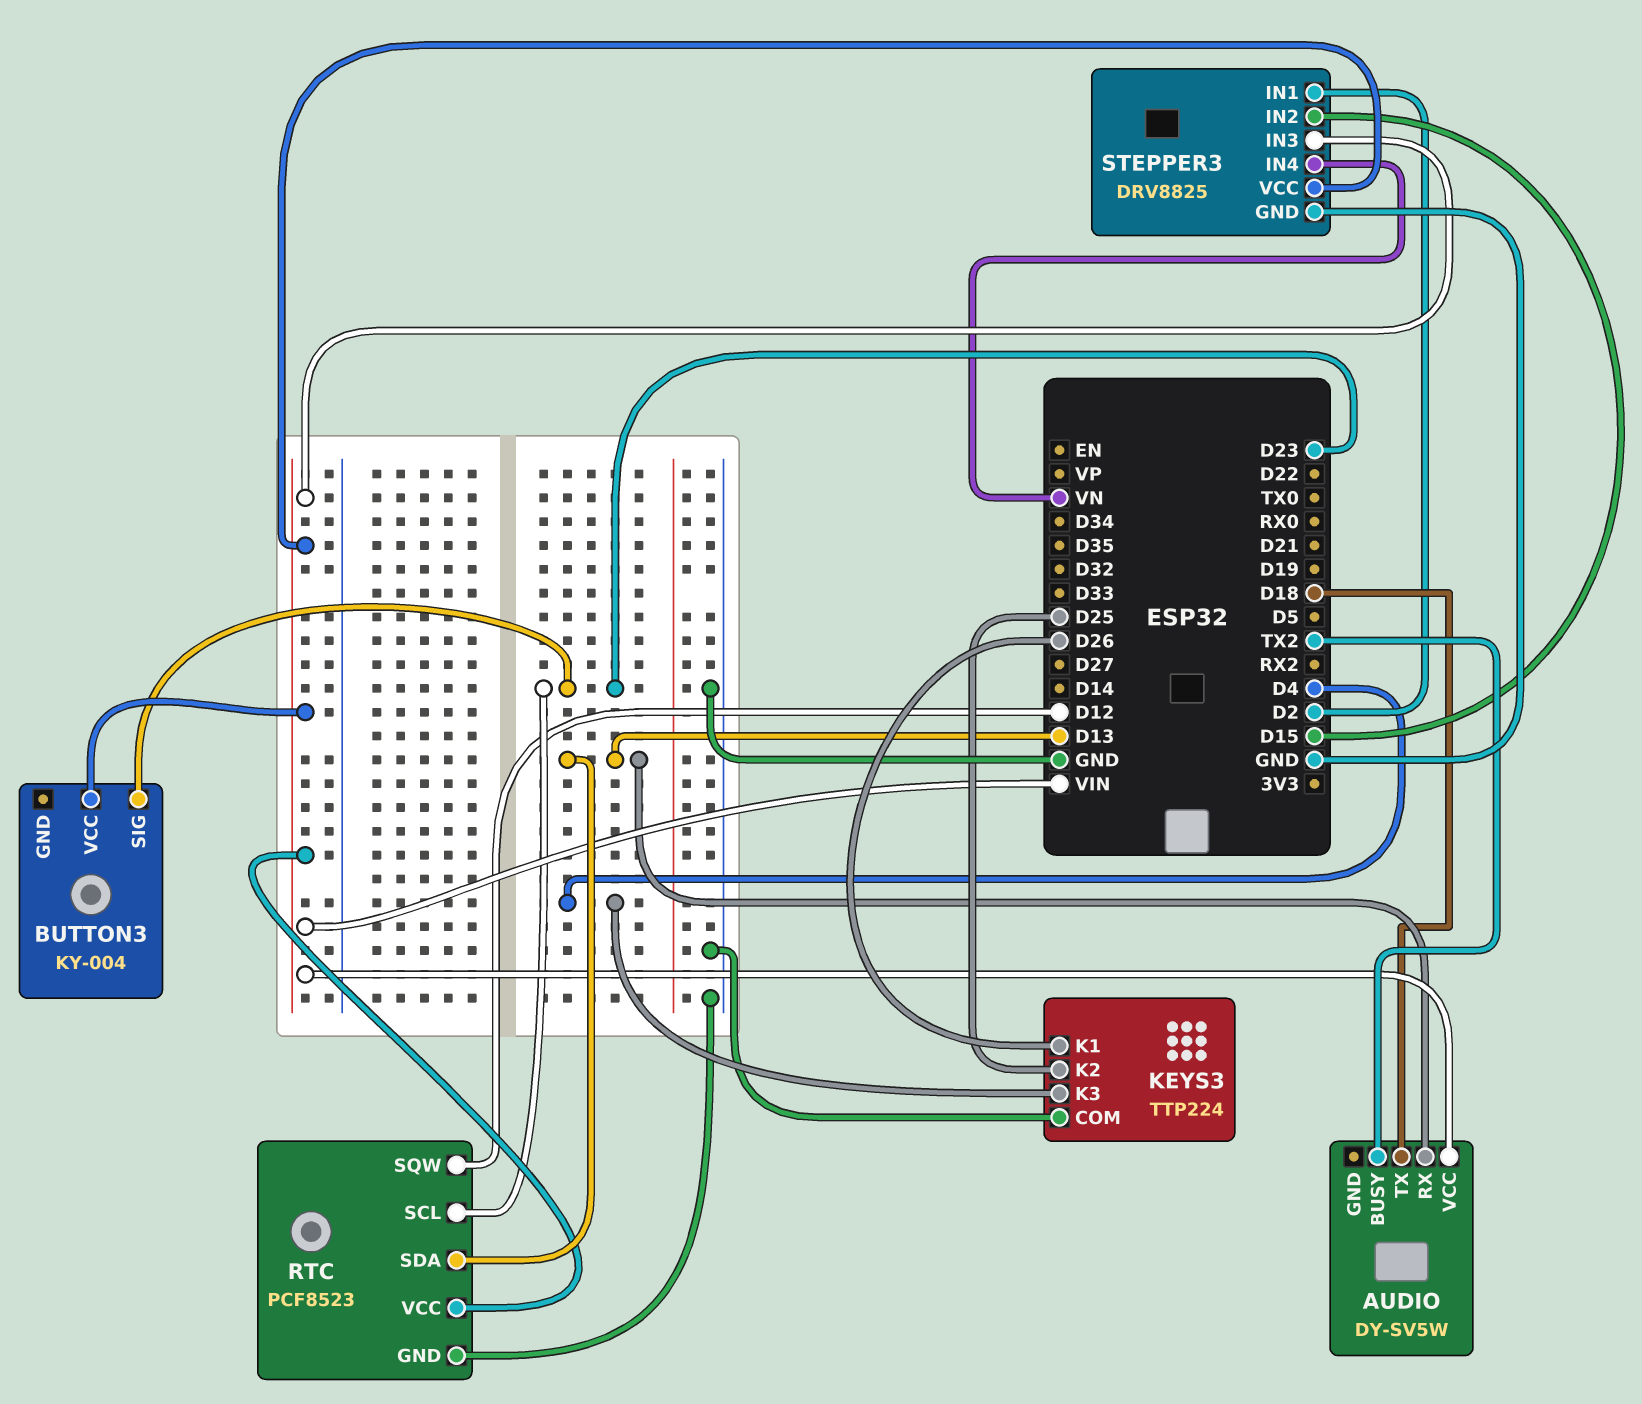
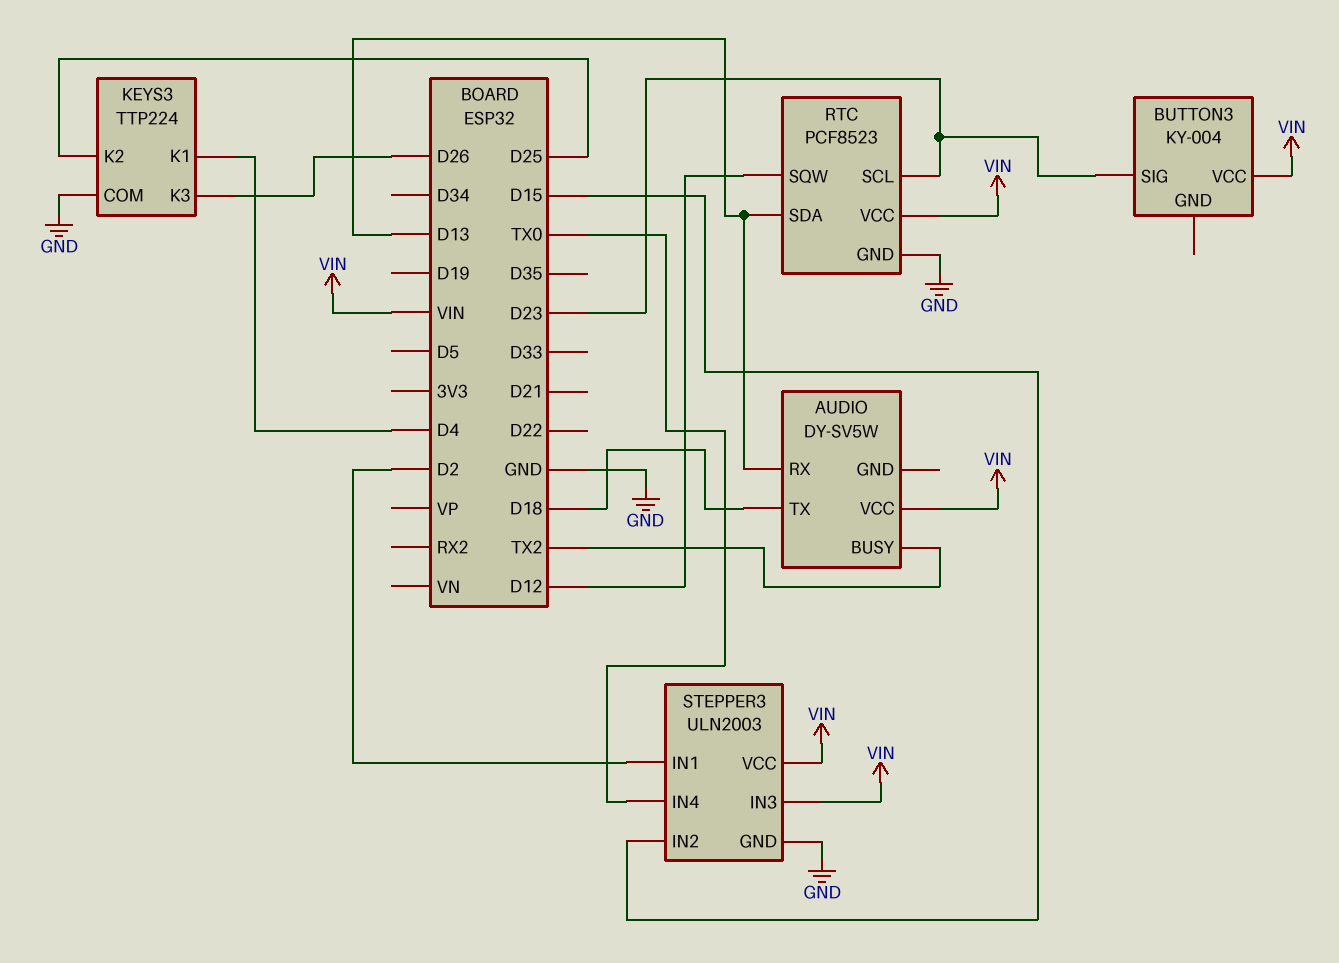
KEYS3 pin K1: D26 -> D4
KEYS3 pin K3: D4 -> D26
STEPPER3: DRV8825 -> ULN2003
STEPPER3 pin IN4: VN -> TX0

